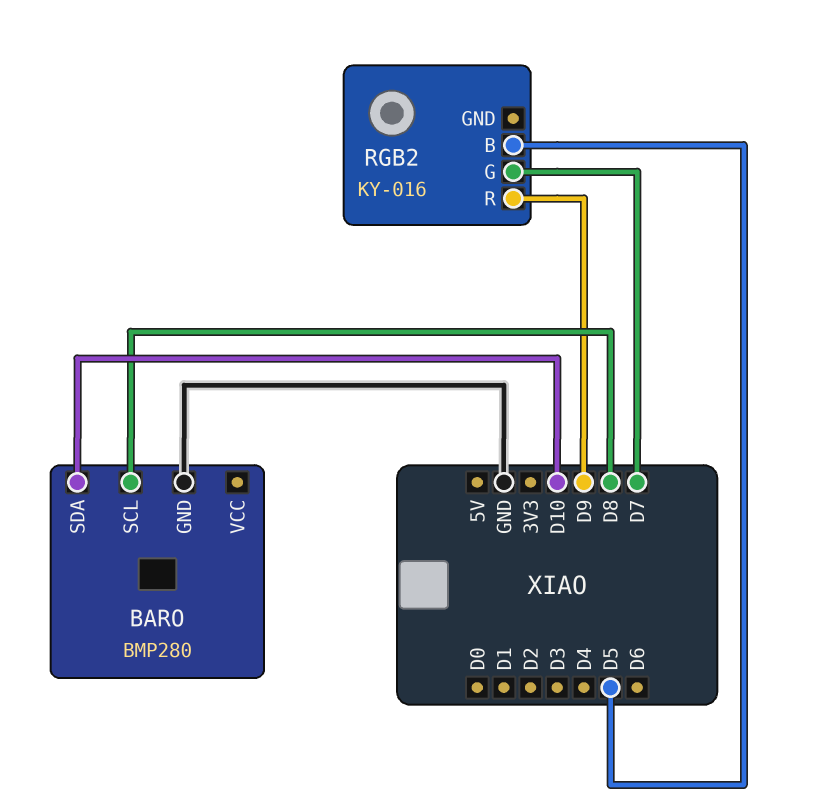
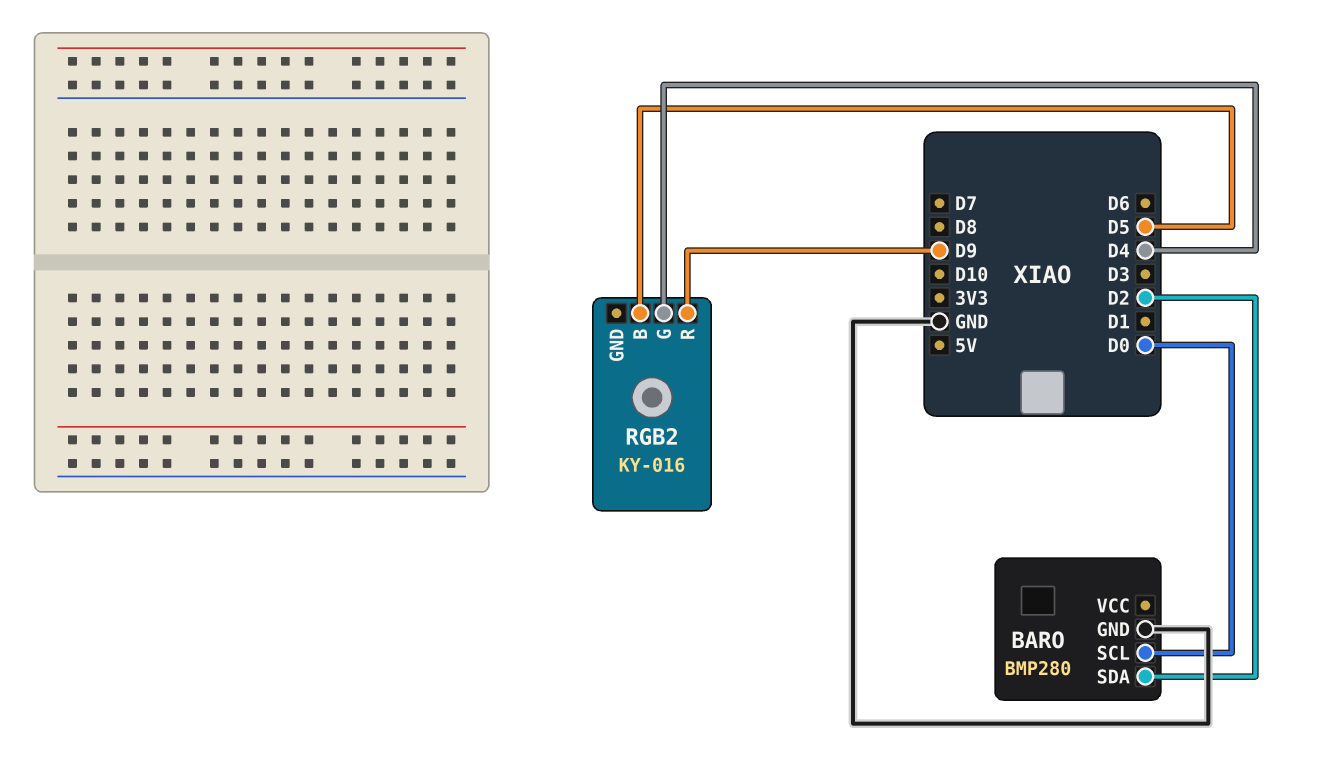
BARO pin SCL: D8 -> D0
BARO pin SDA: D10 -> D2
RGB2 pin G: D7 -> D4

